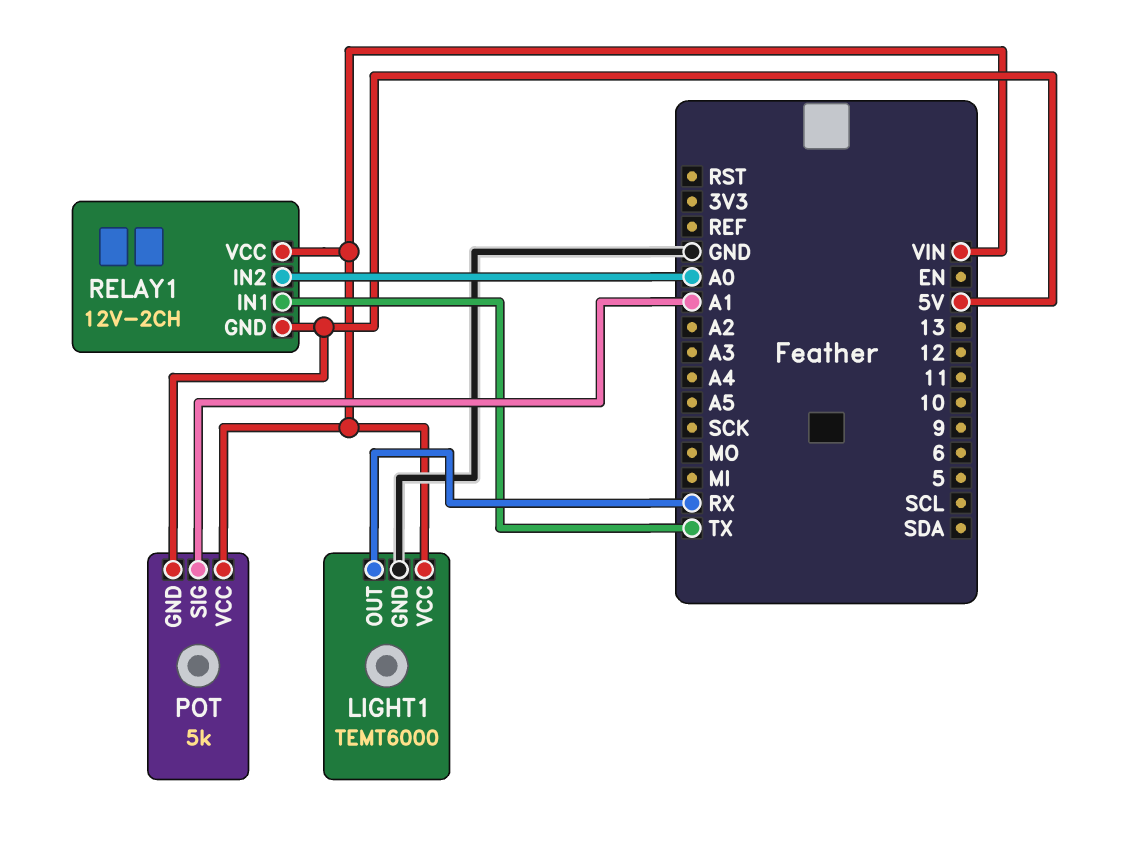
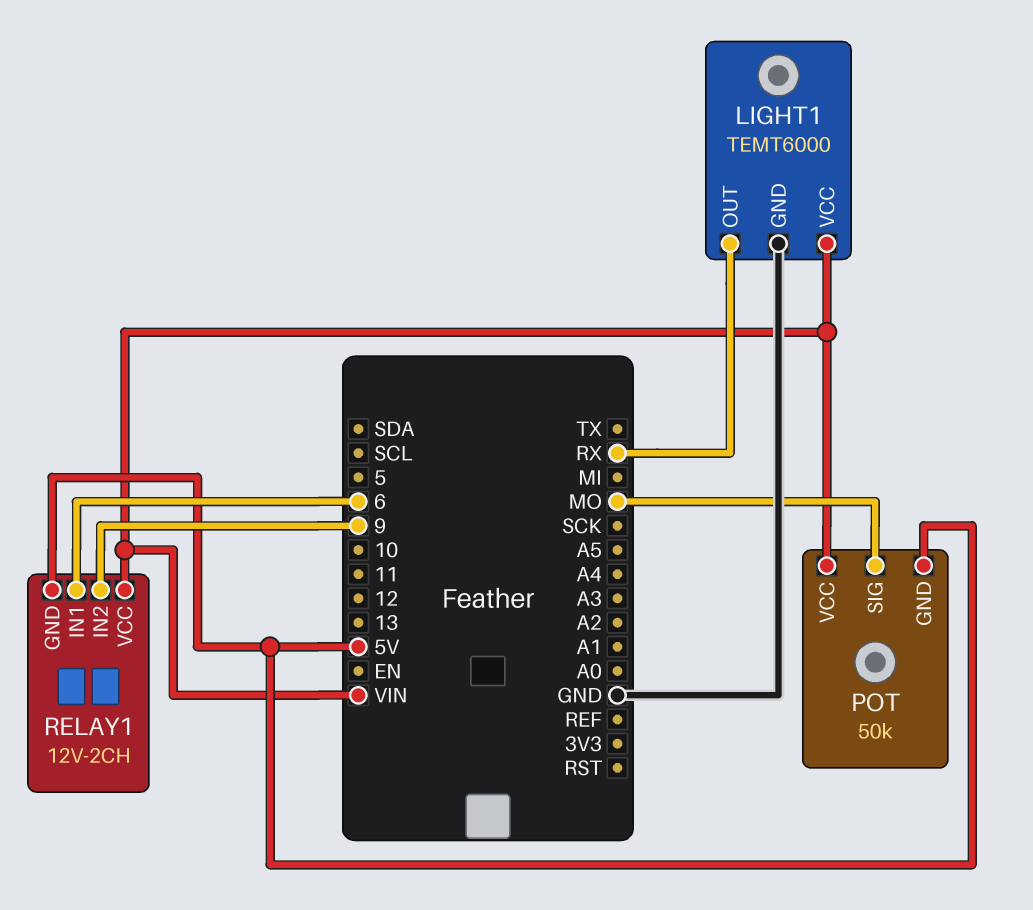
POT: 5k -> 50k
POT pin SIG: A1 -> MO
RELAY1 pin IN1: TX -> 6
RELAY1 pin IN2: A0 -> 9

